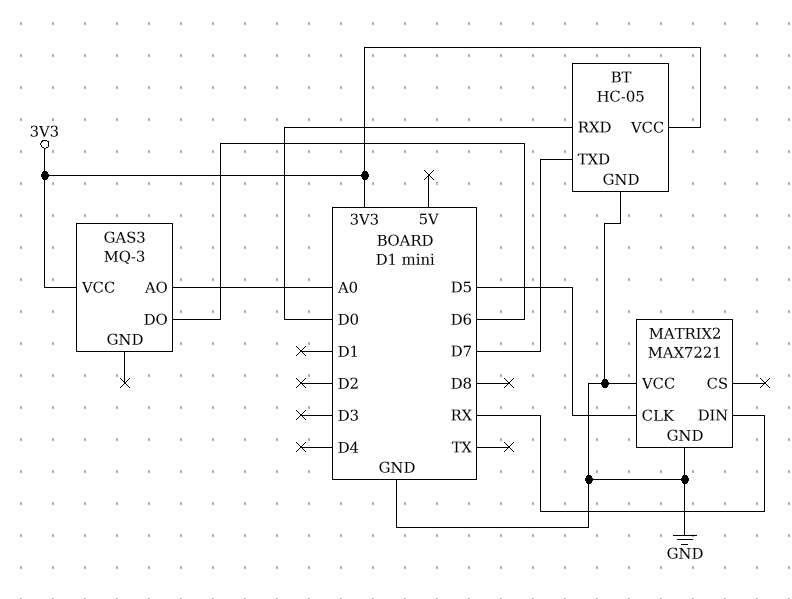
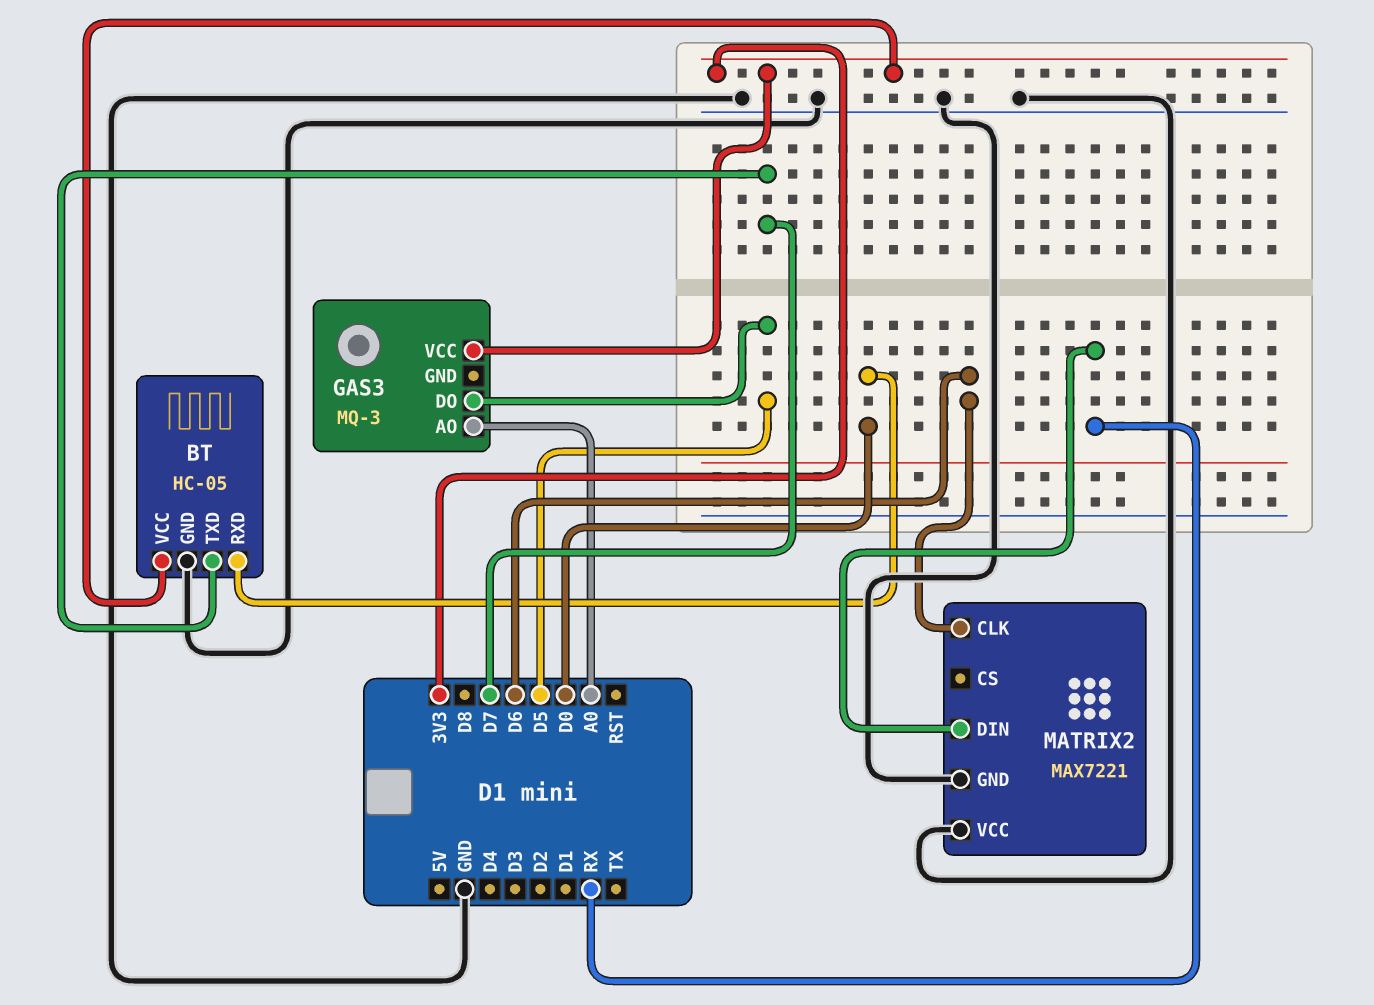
GAS3 pin DO: D6 -> D5
MATRIX2 pin CLK: D5 -> D6

